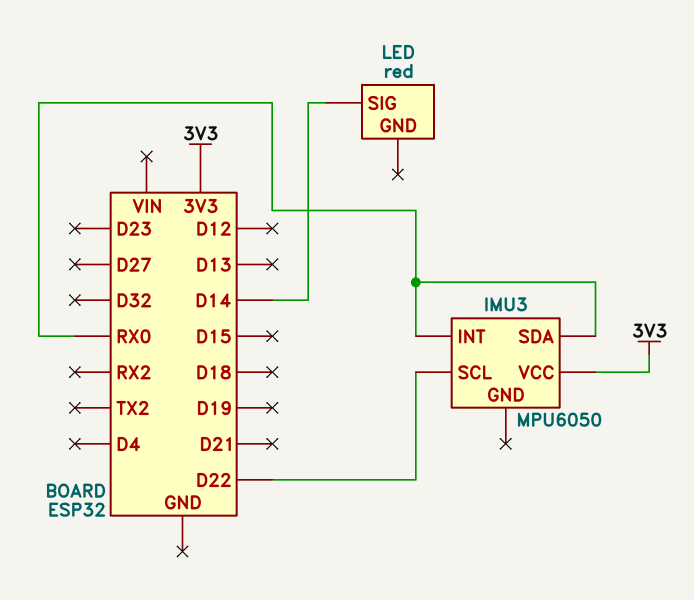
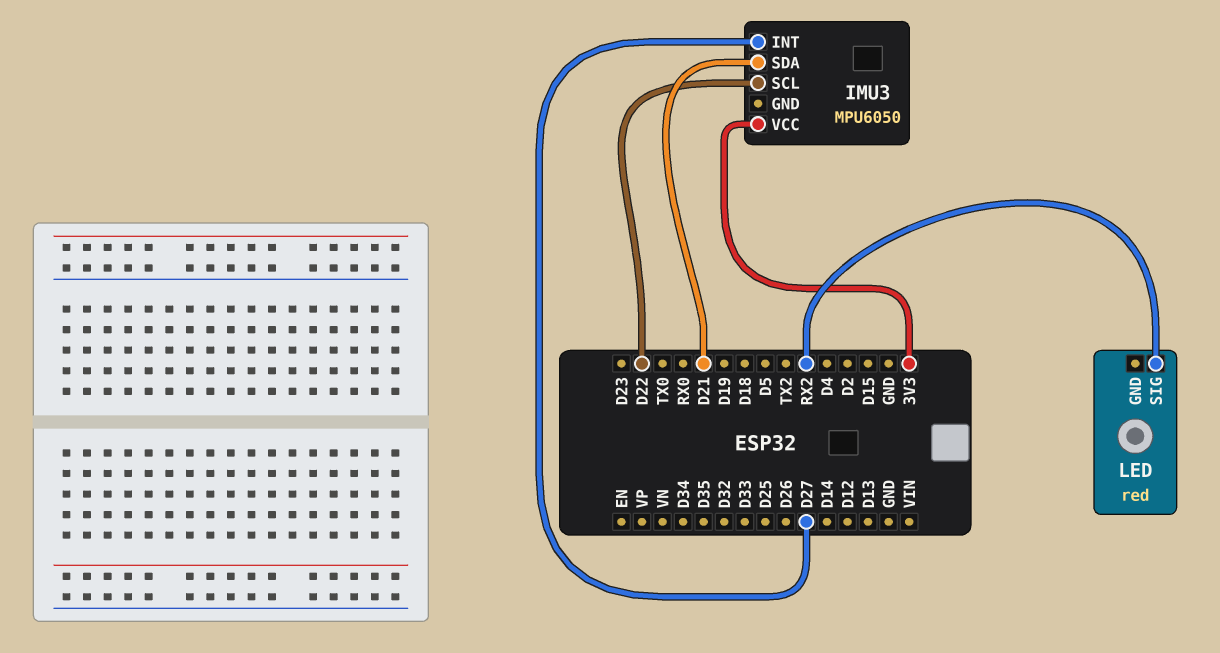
IMU3 pin INT: RX0 -> D27
IMU3 pin SDA: RX0 -> D21
LED pin SIG: D14 -> RX2

